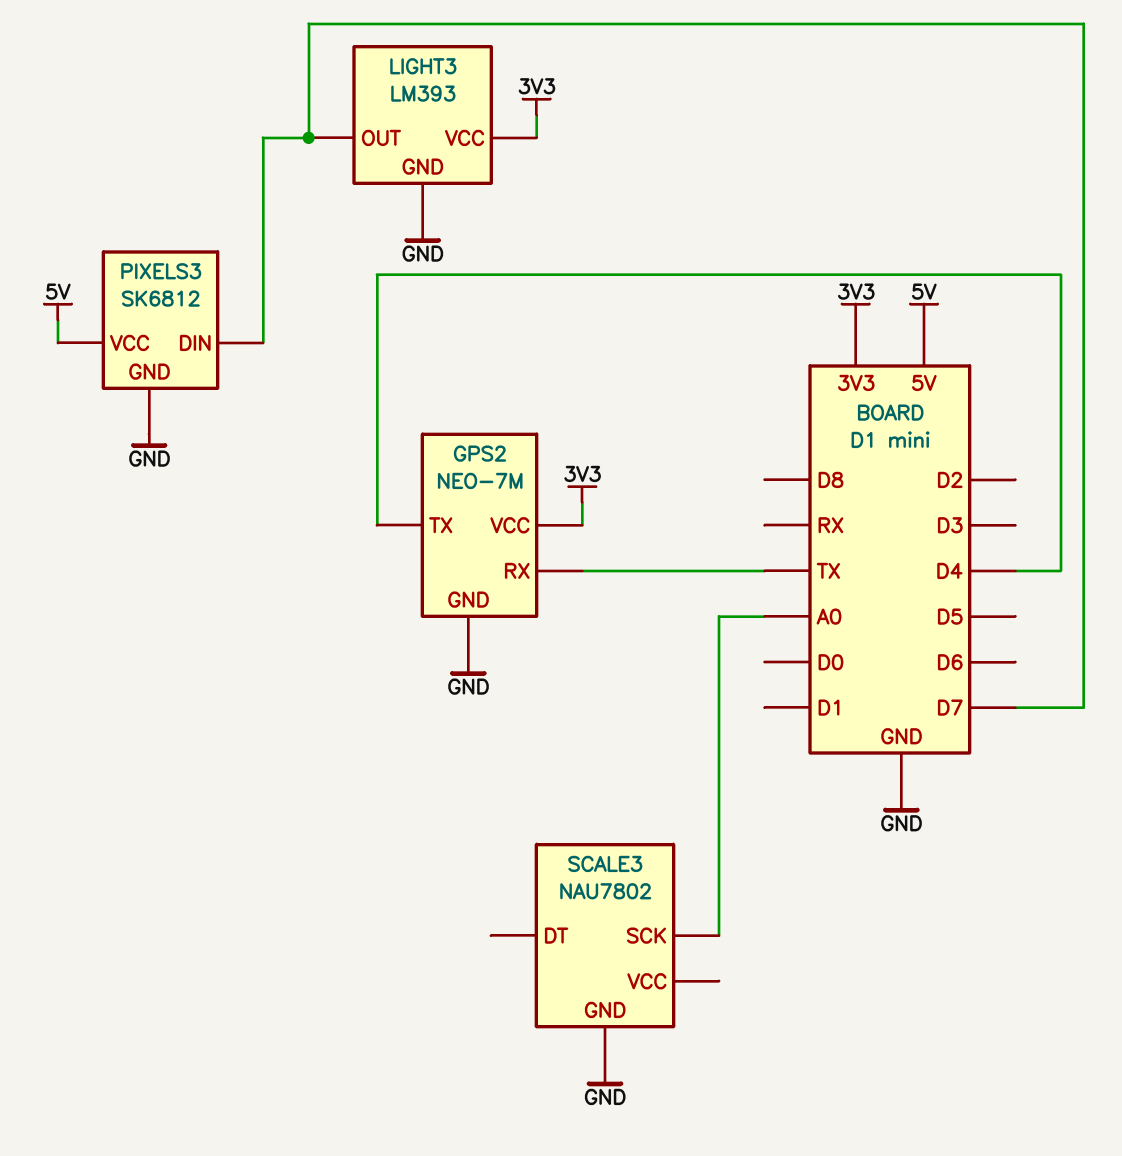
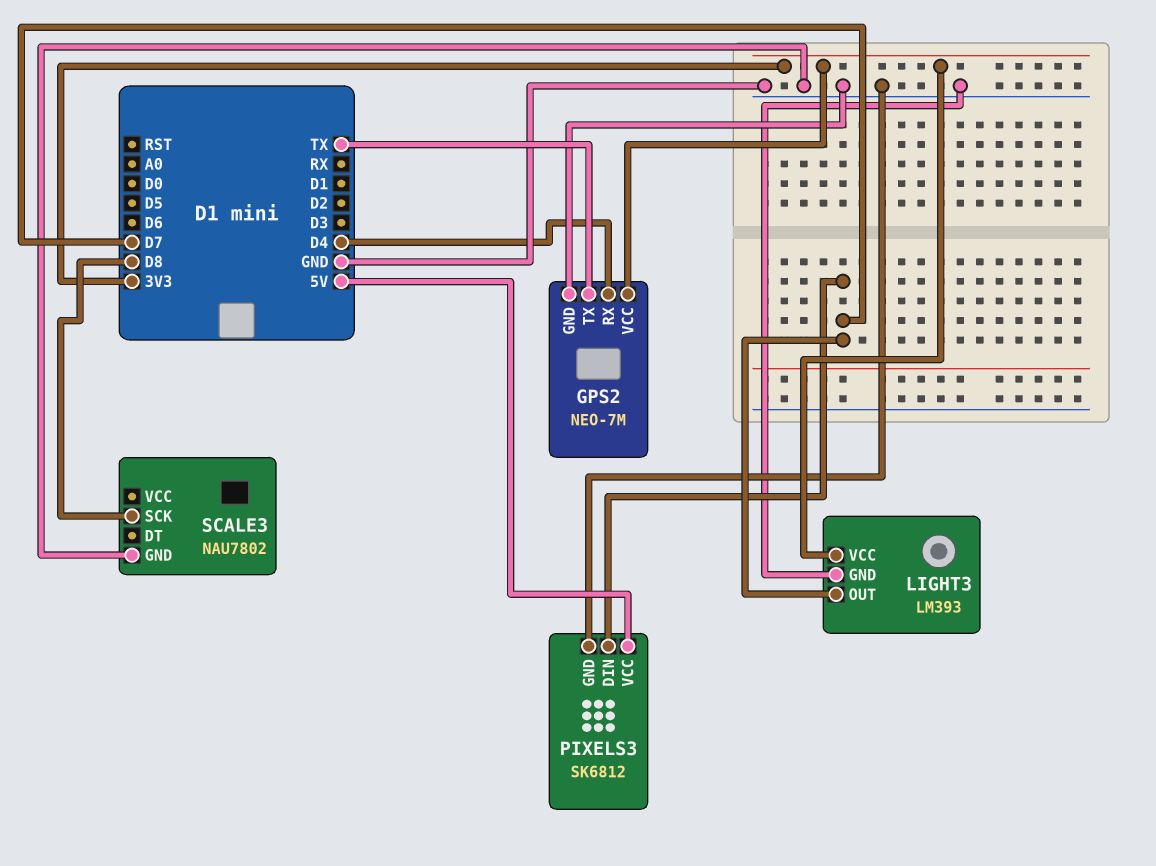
GPS2 pin RX: TX -> D4
GPS2 pin TX: D4 -> TX
SCALE3 pin SCK: A0 -> D8

